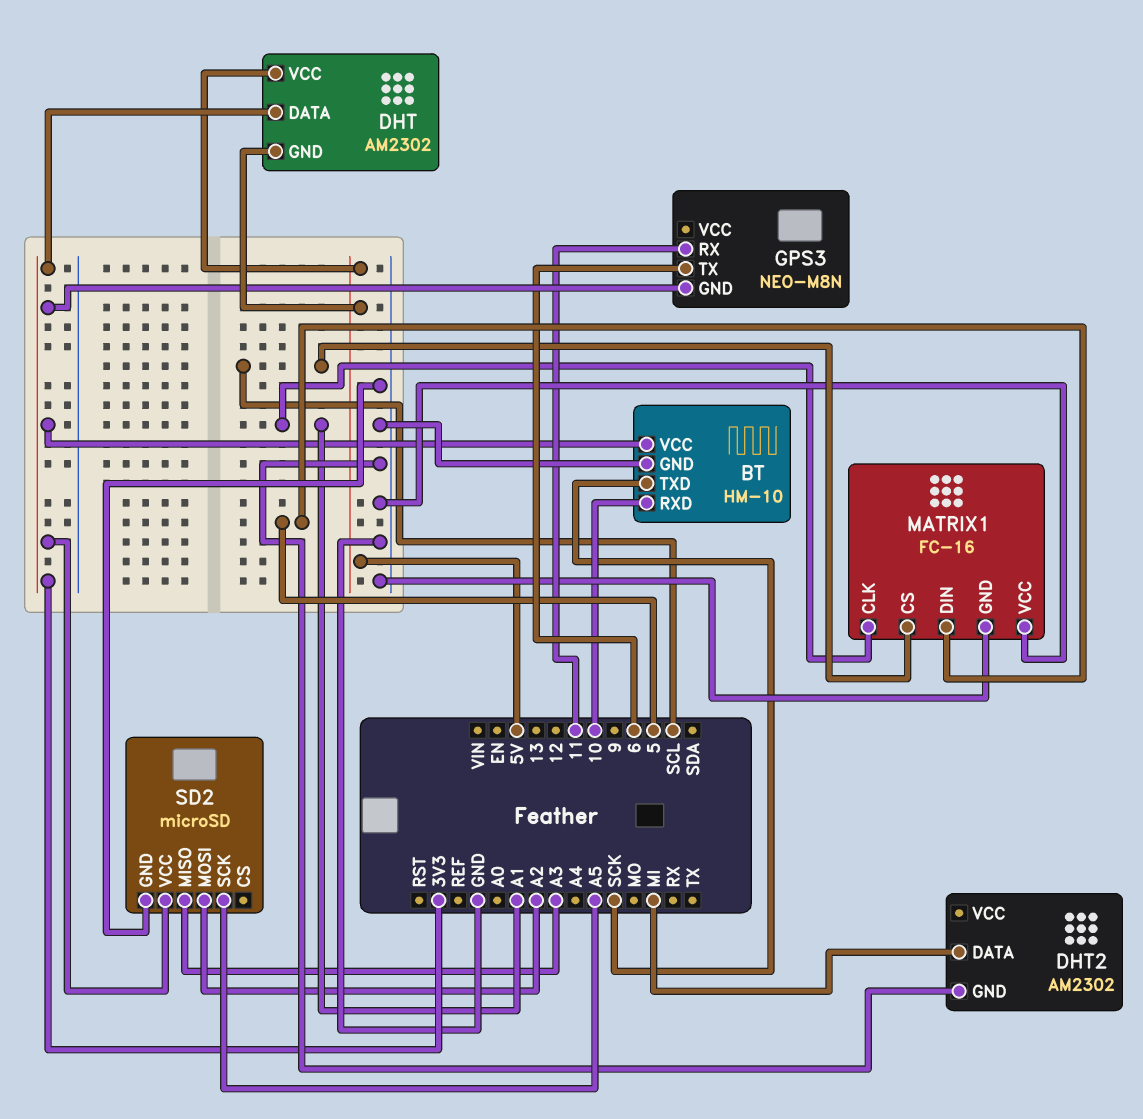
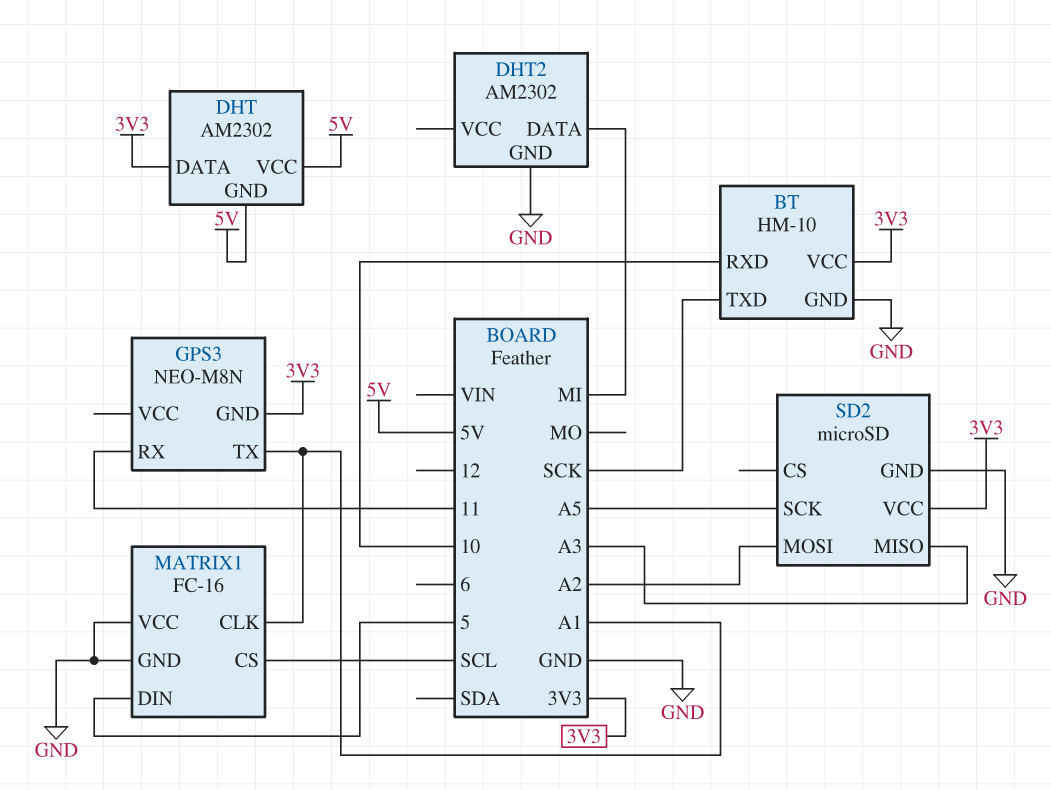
GPS3 pin TX: 6 -> A1

